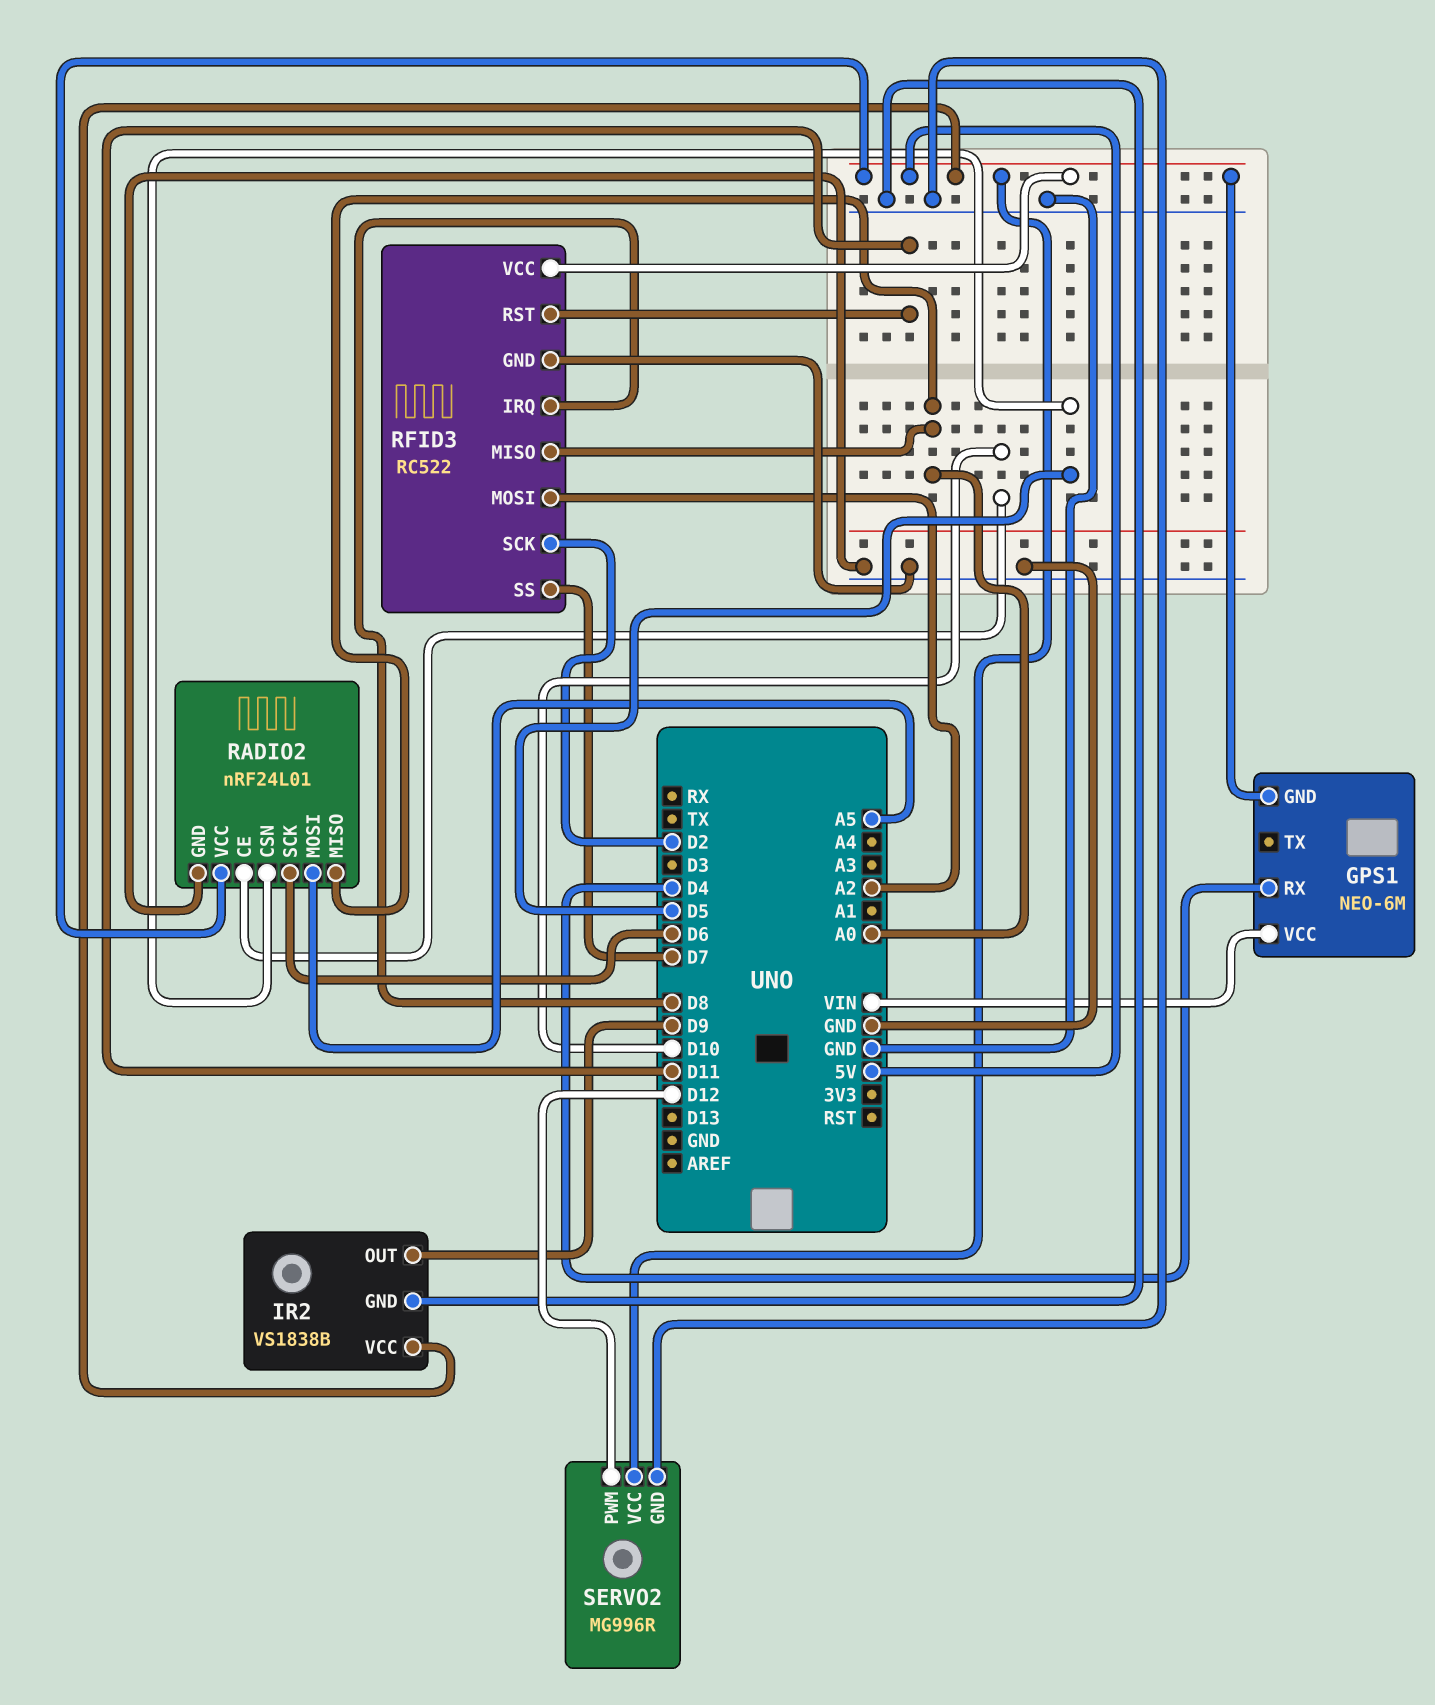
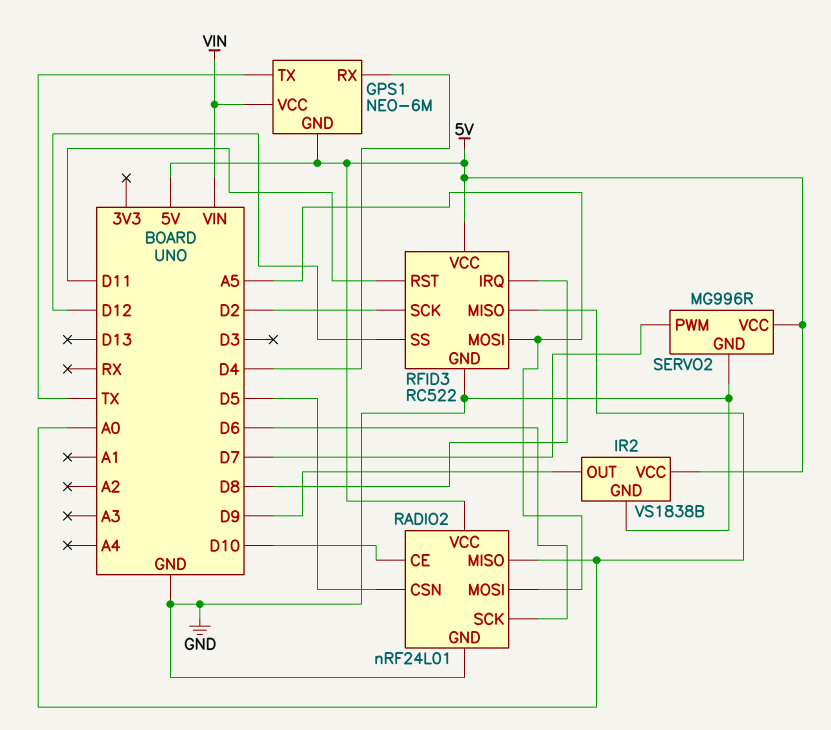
GPS1 pin TX: none -> TX
RFID3 pin MOSI: A2 -> A5
RFID3 pin SS: D7 -> D12
SERVO2 pin PWM: D12 -> D7

